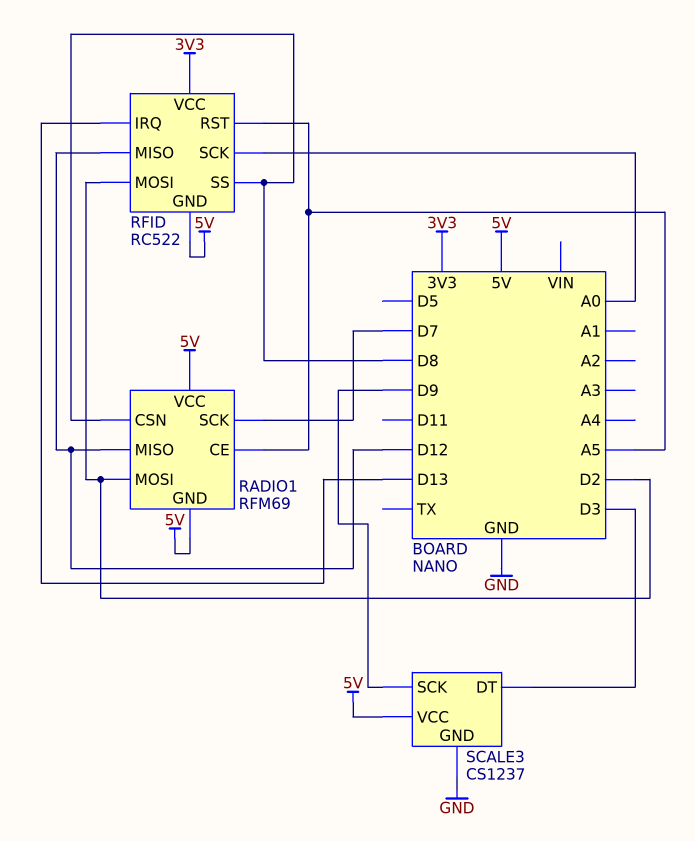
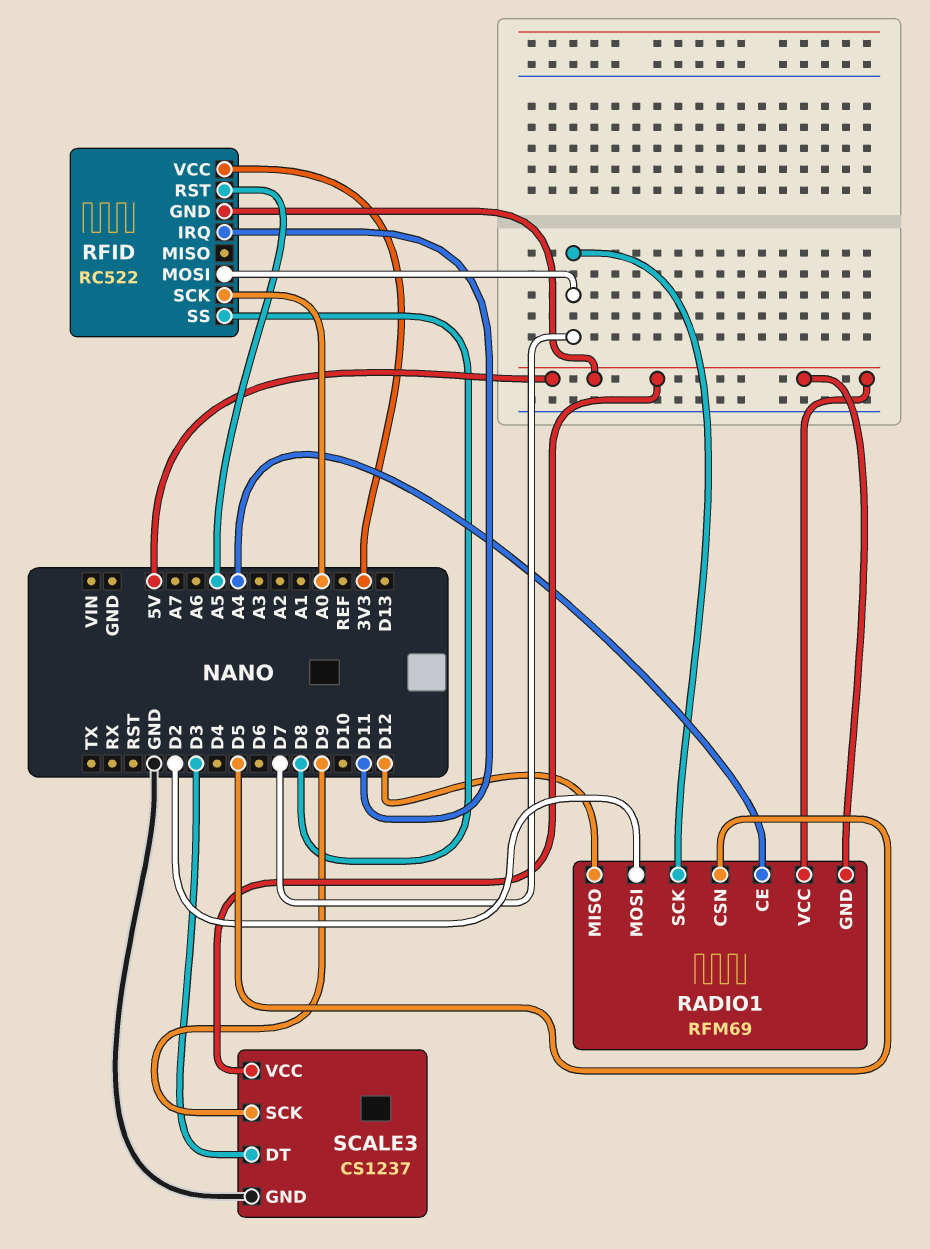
RADIO1 pin CE: A5 -> A4
RADIO1 pin CSN: D8 -> D5
RFID pin IRQ: D13 -> D11
RFID pin MISO: D12 -> none
RFID pin MOSI: D2 -> D7

